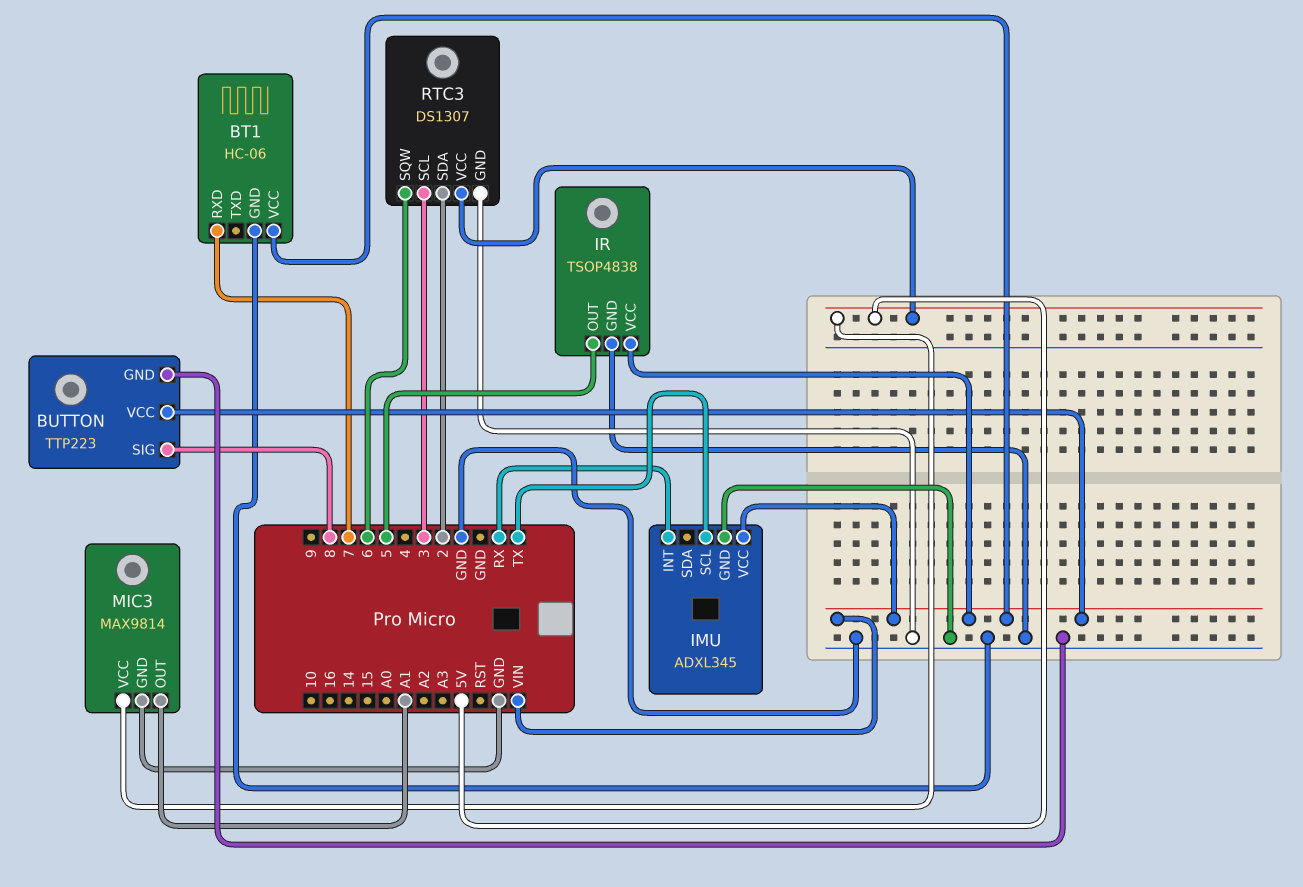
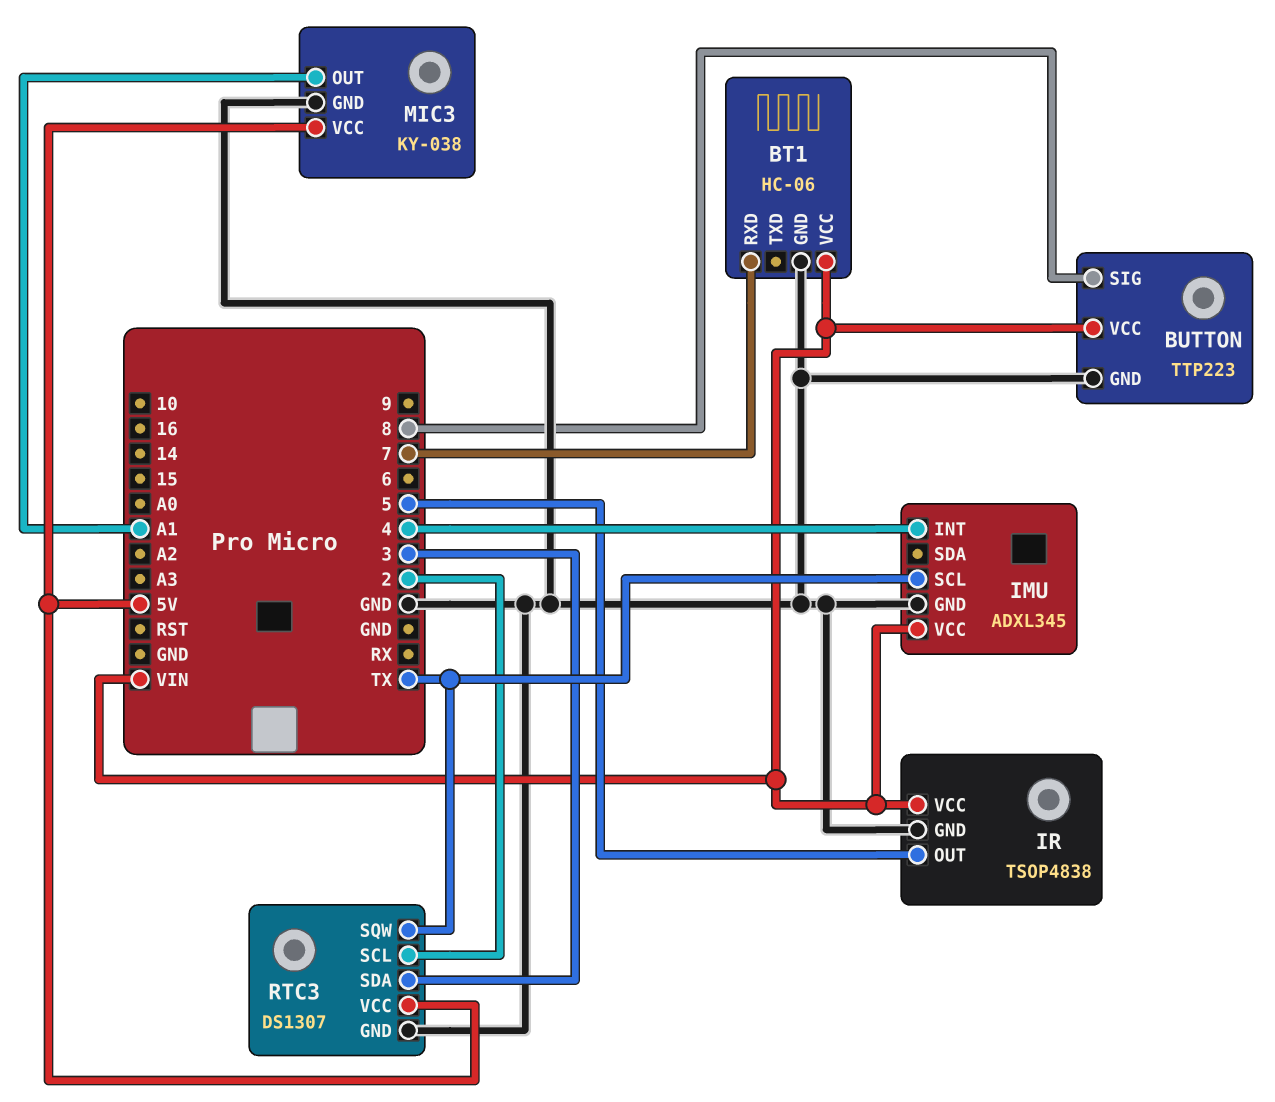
IMU pin INT: RX -> 4
MIC3: MAX9814 -> KY-038
RTC3 pin SCL: 3 -> 2
RTC3 pin SDA: 2 -> 3
RTC3 pin SQW: 6 -> TX

